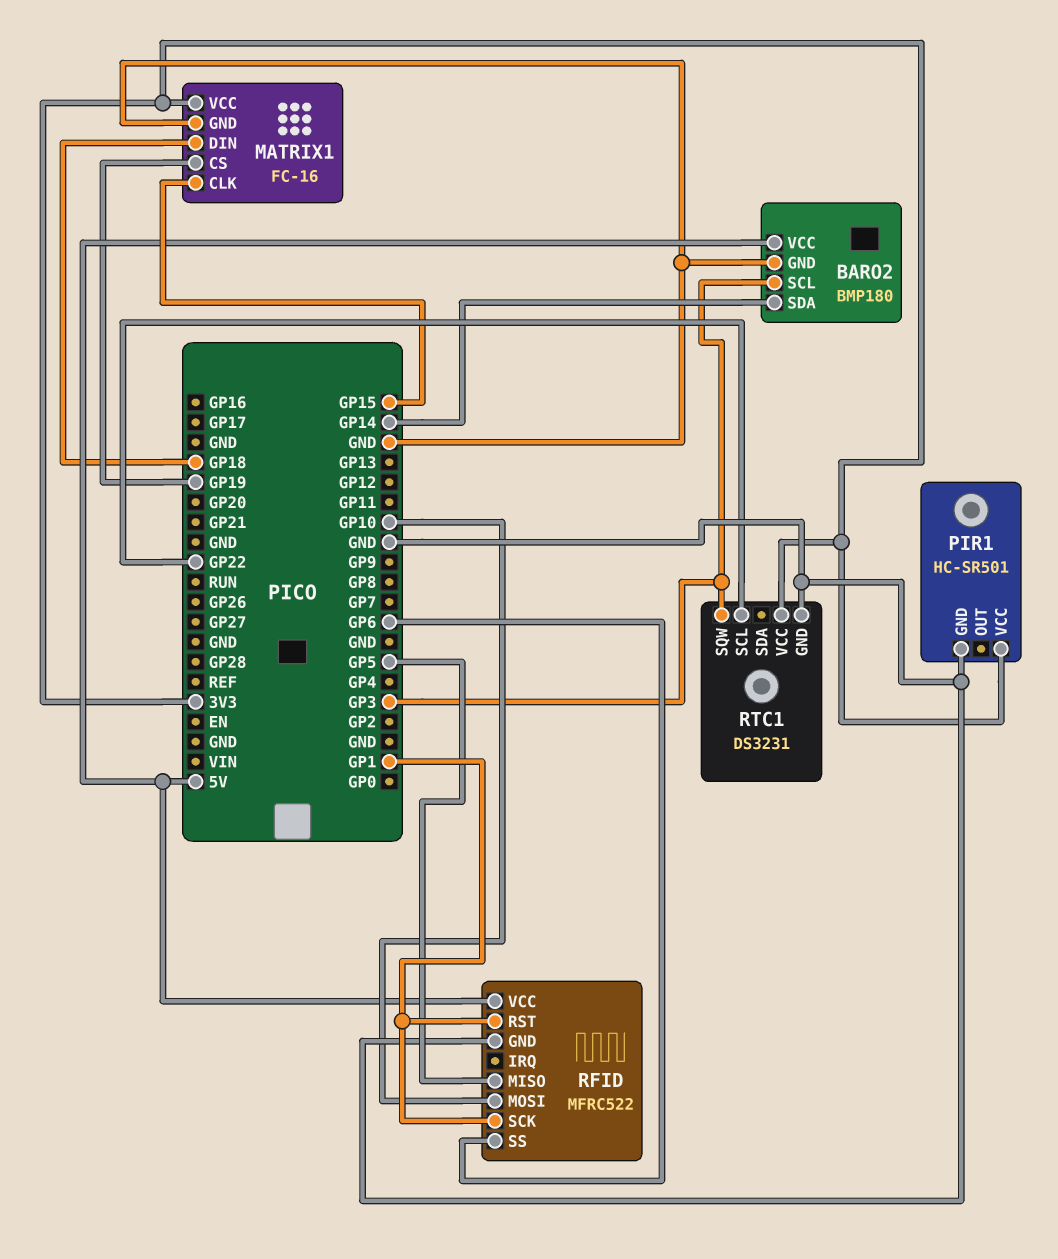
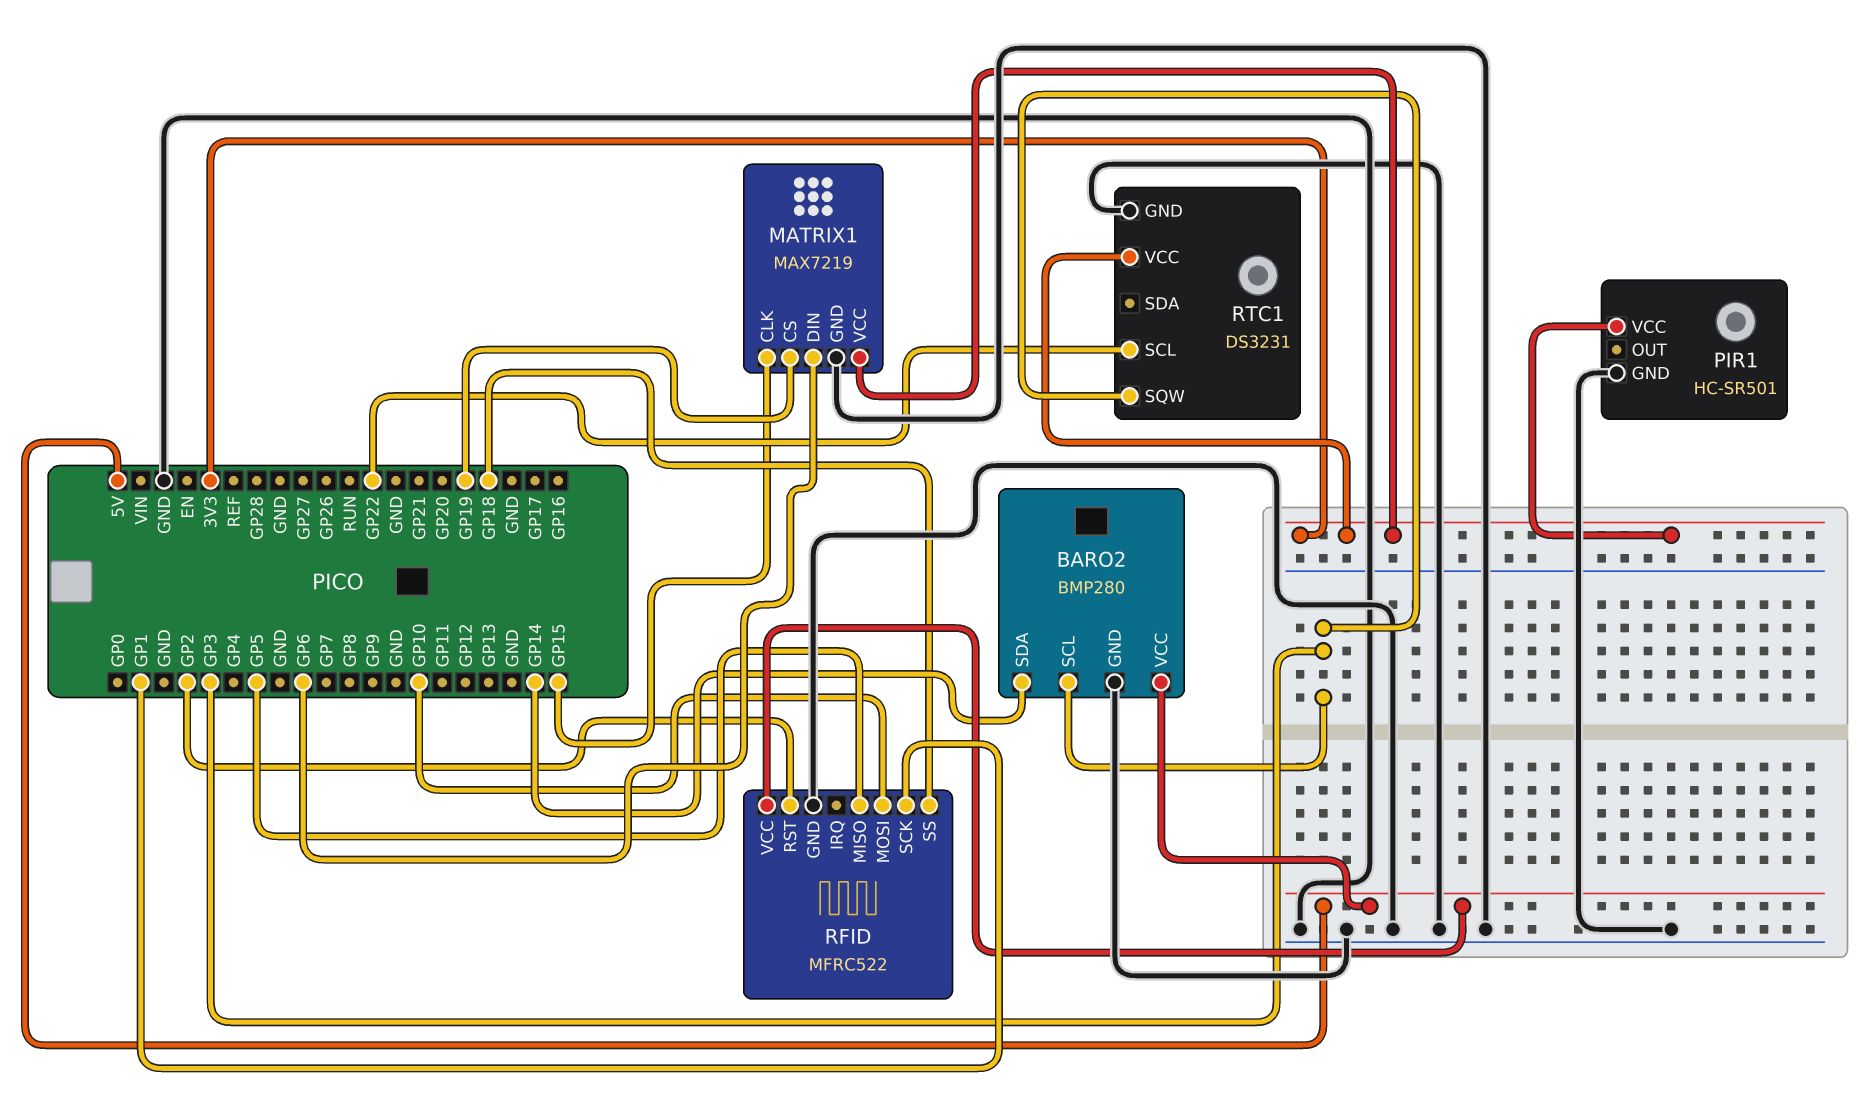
BARO2: BMP180 -> BMP280
MATRIX1: FC-16 -> MAX7219
MATRIX1 pin DIN: GP18 -> GP6
RFID pin RST: GP1 -> GP2
RFID pin SS: GP6 -> GP18

